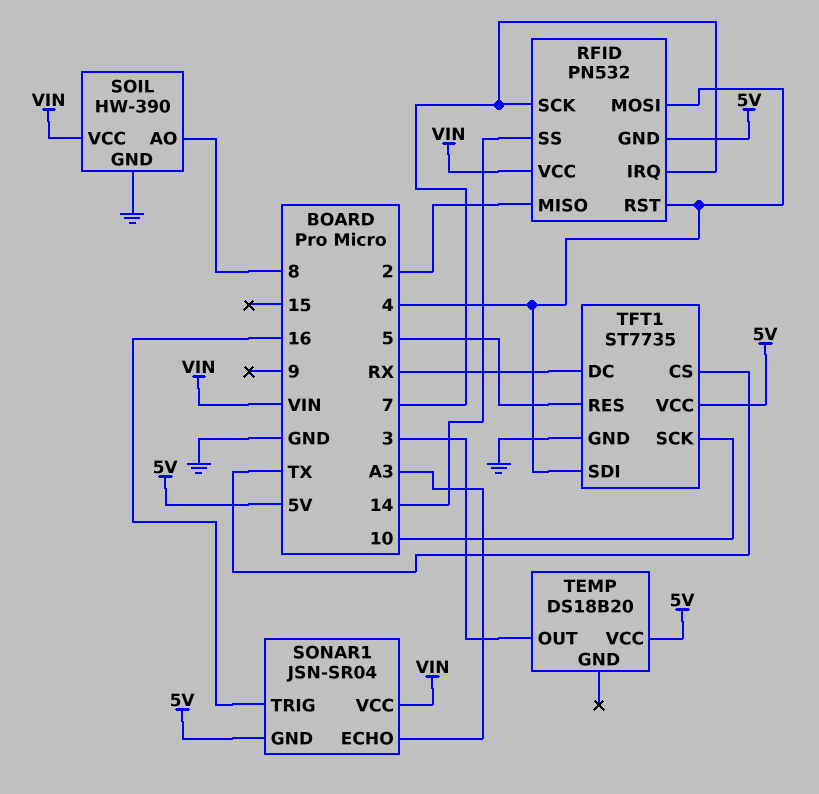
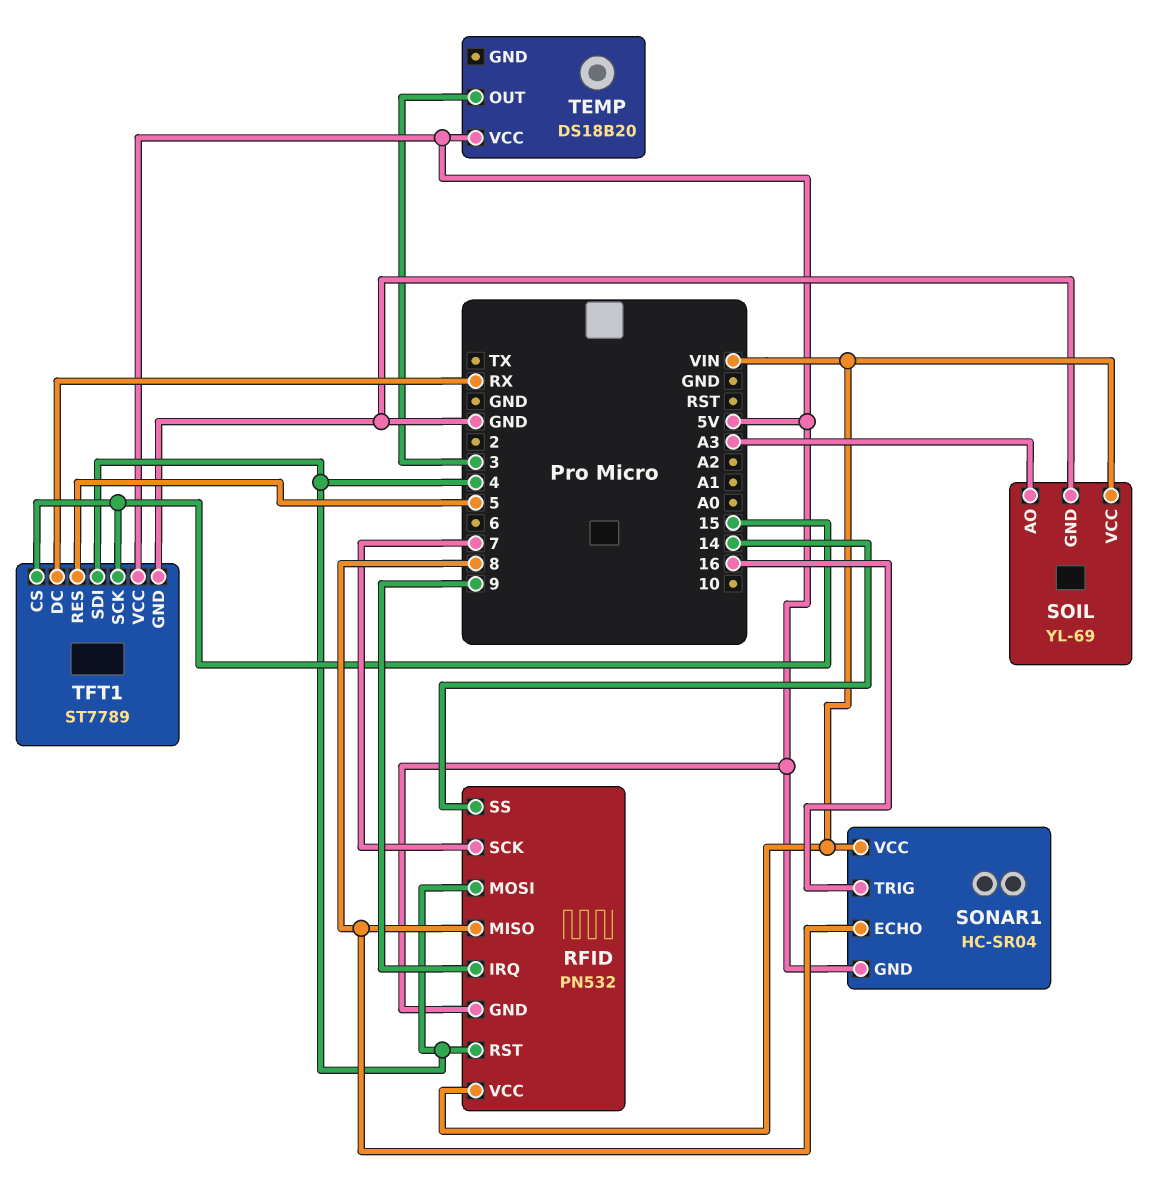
RFID pin IRQ: 7 -> 9
RFID pin MISO: 2 -> 8
SOIL: HW-390 -> YL-69
SOIL pin AO: 8 -> A3
SONAR1: JSN-SR04 -> HC-SR04
SONAR1 pin ECHO: A3 -> 8
TFT1: ST7735 -> ST7789
TFT1 pin CS: TX -> 15
TFT1 pin SCK: 10 -> 15

